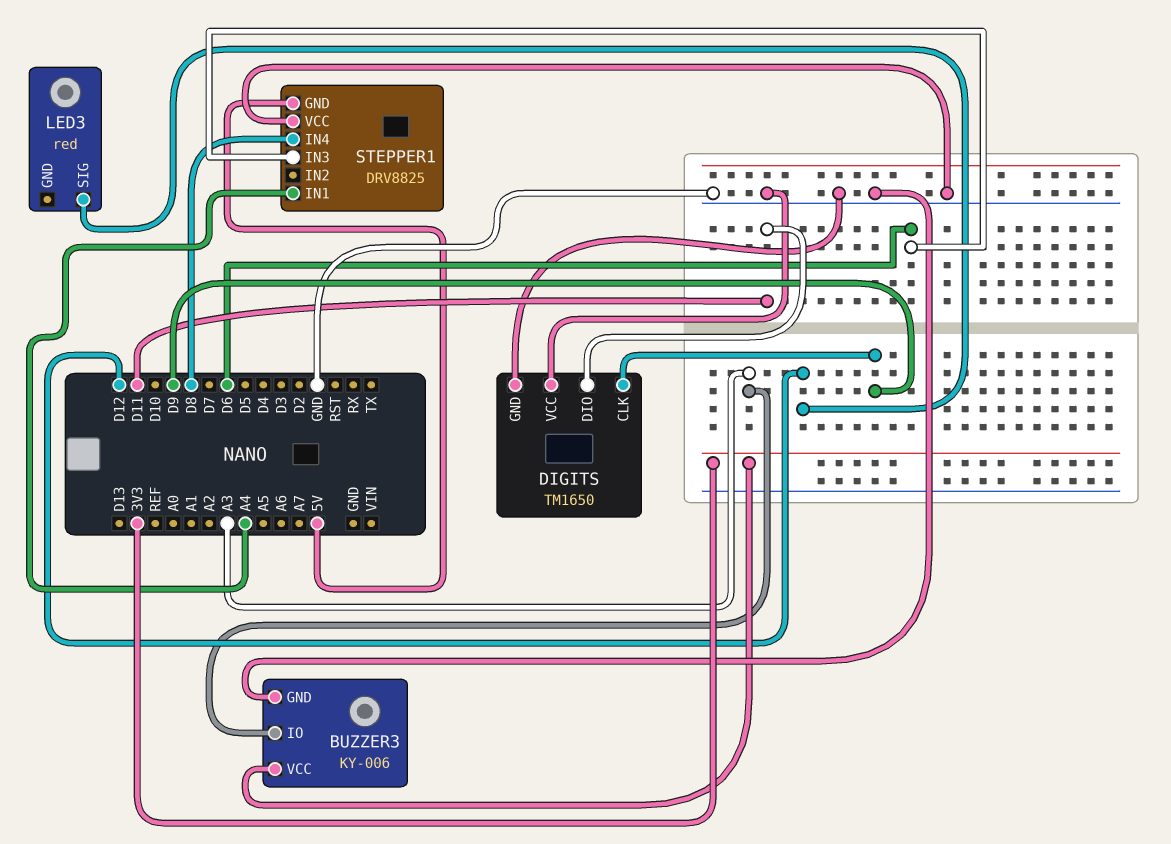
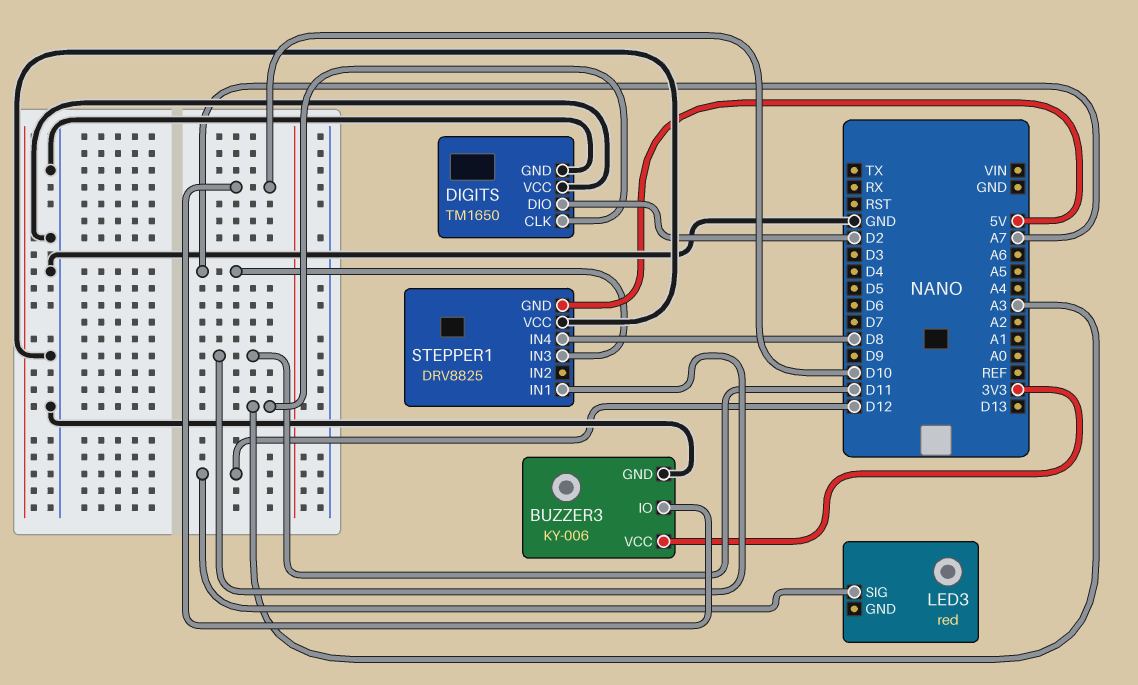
BUZZER3 pin IO: A3 -> D10
DIGITS pin CLK: D9 -> A3
DIGITS pin DIO: D11 -> D2
STEPPER1 pin IN1: A4 -> D11
STEPPER1 pin IN3: D6 -> A7

